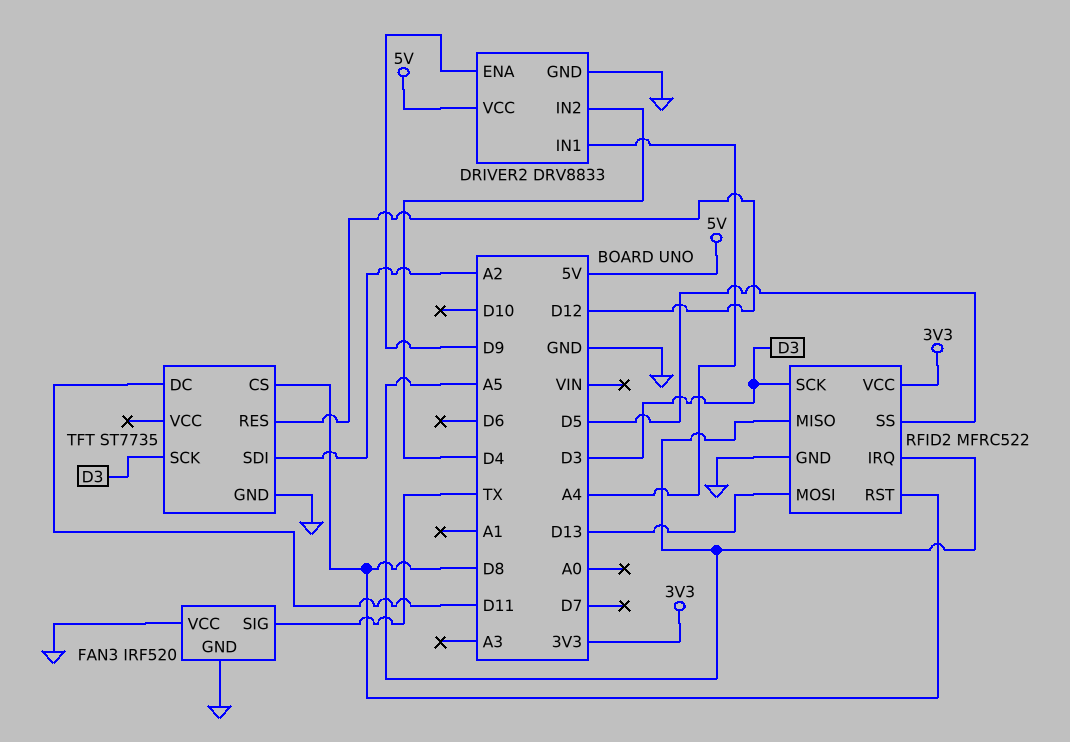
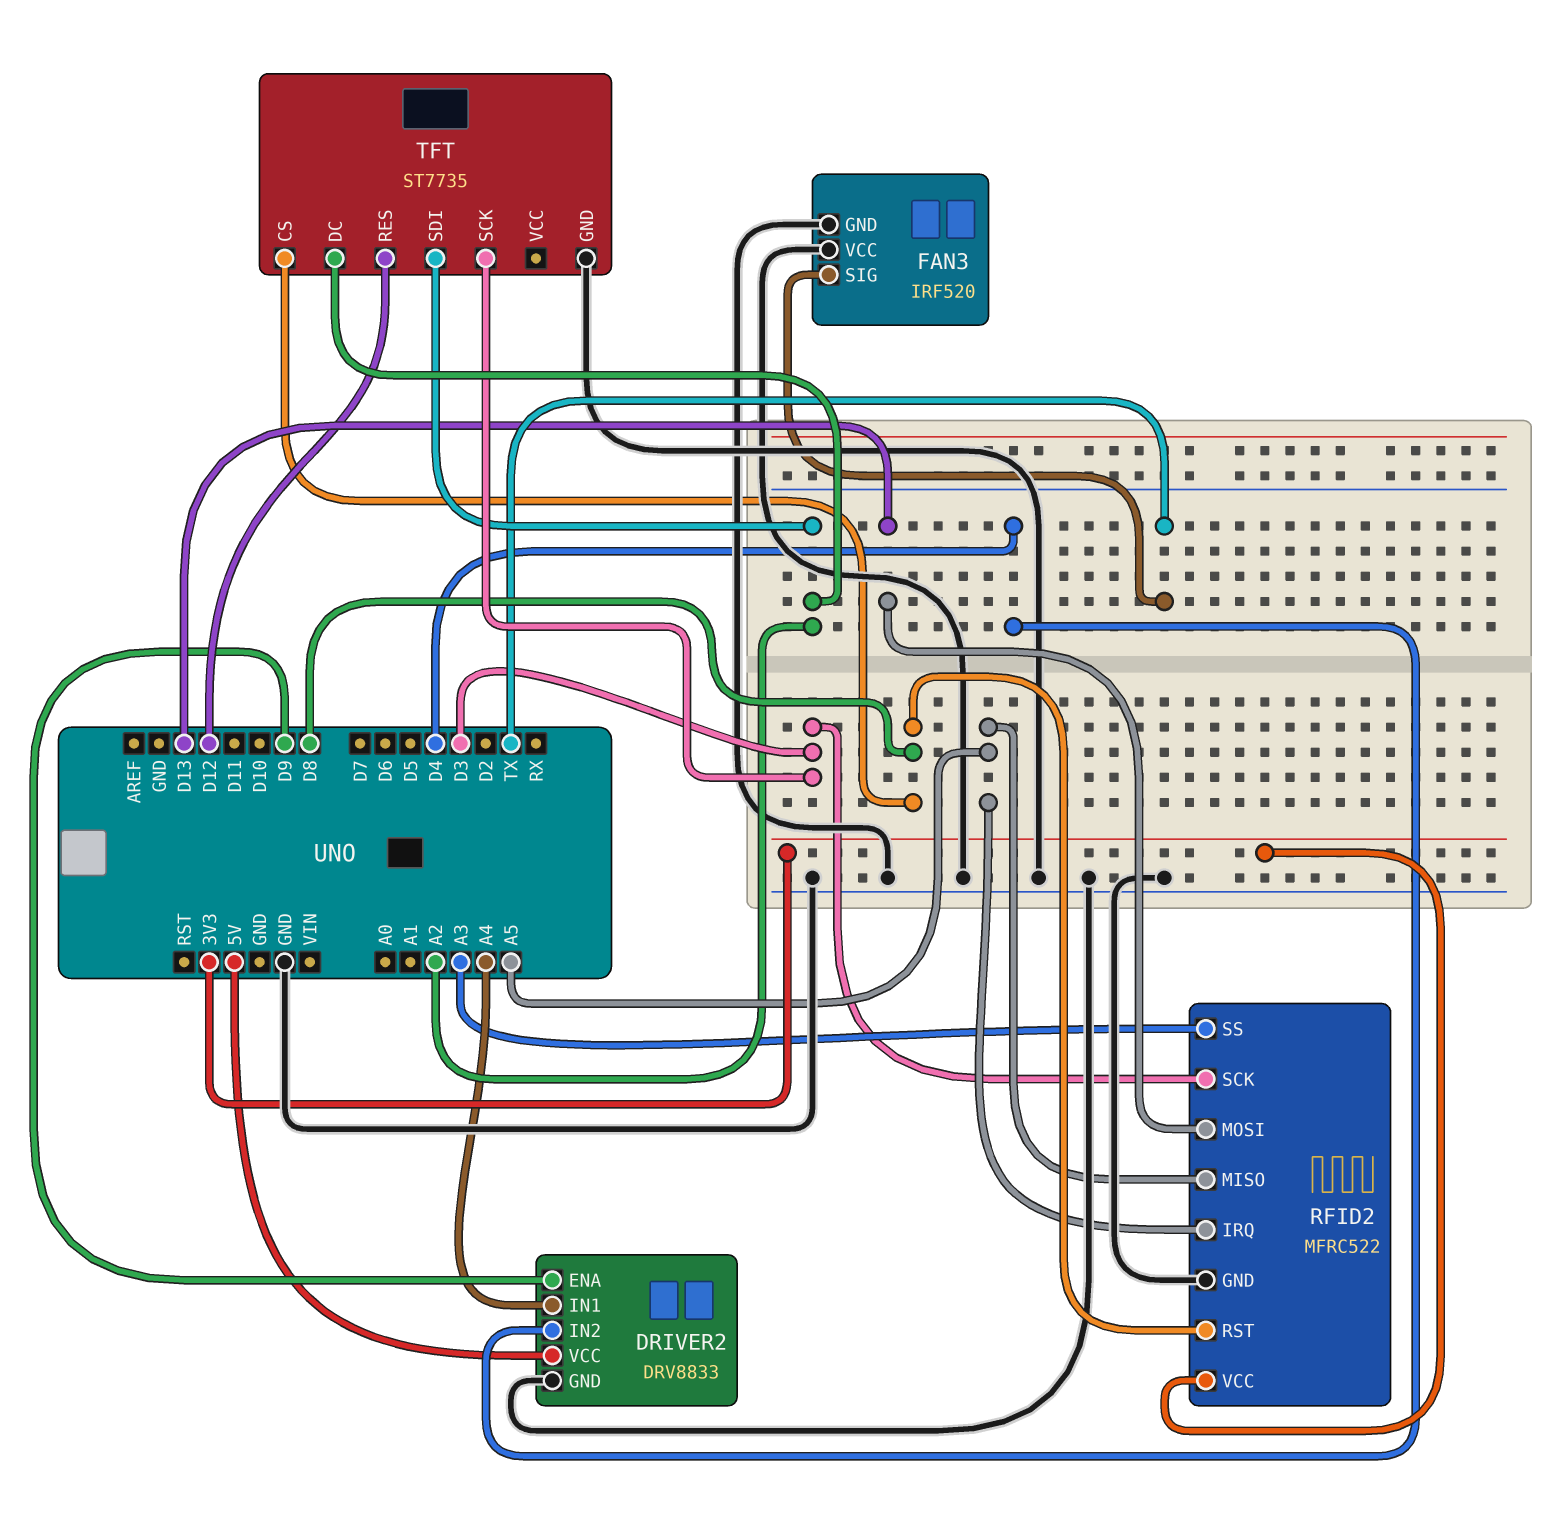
RFID2 pin SS: D5 -> A3
TFT pin DC: D11 -> A2

